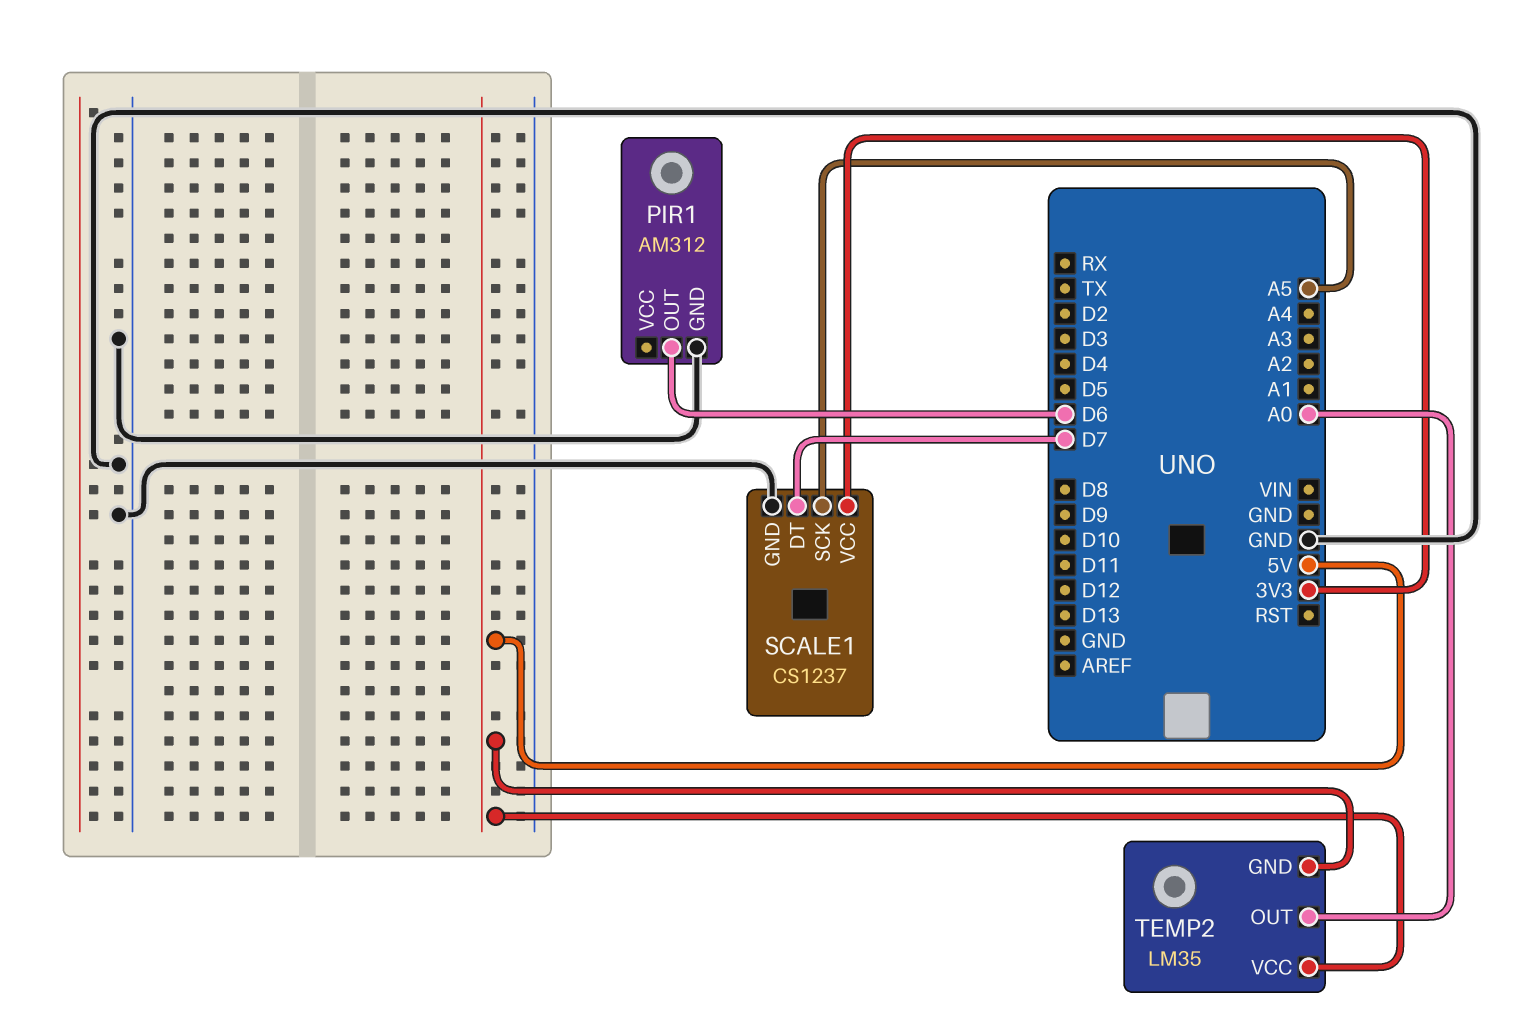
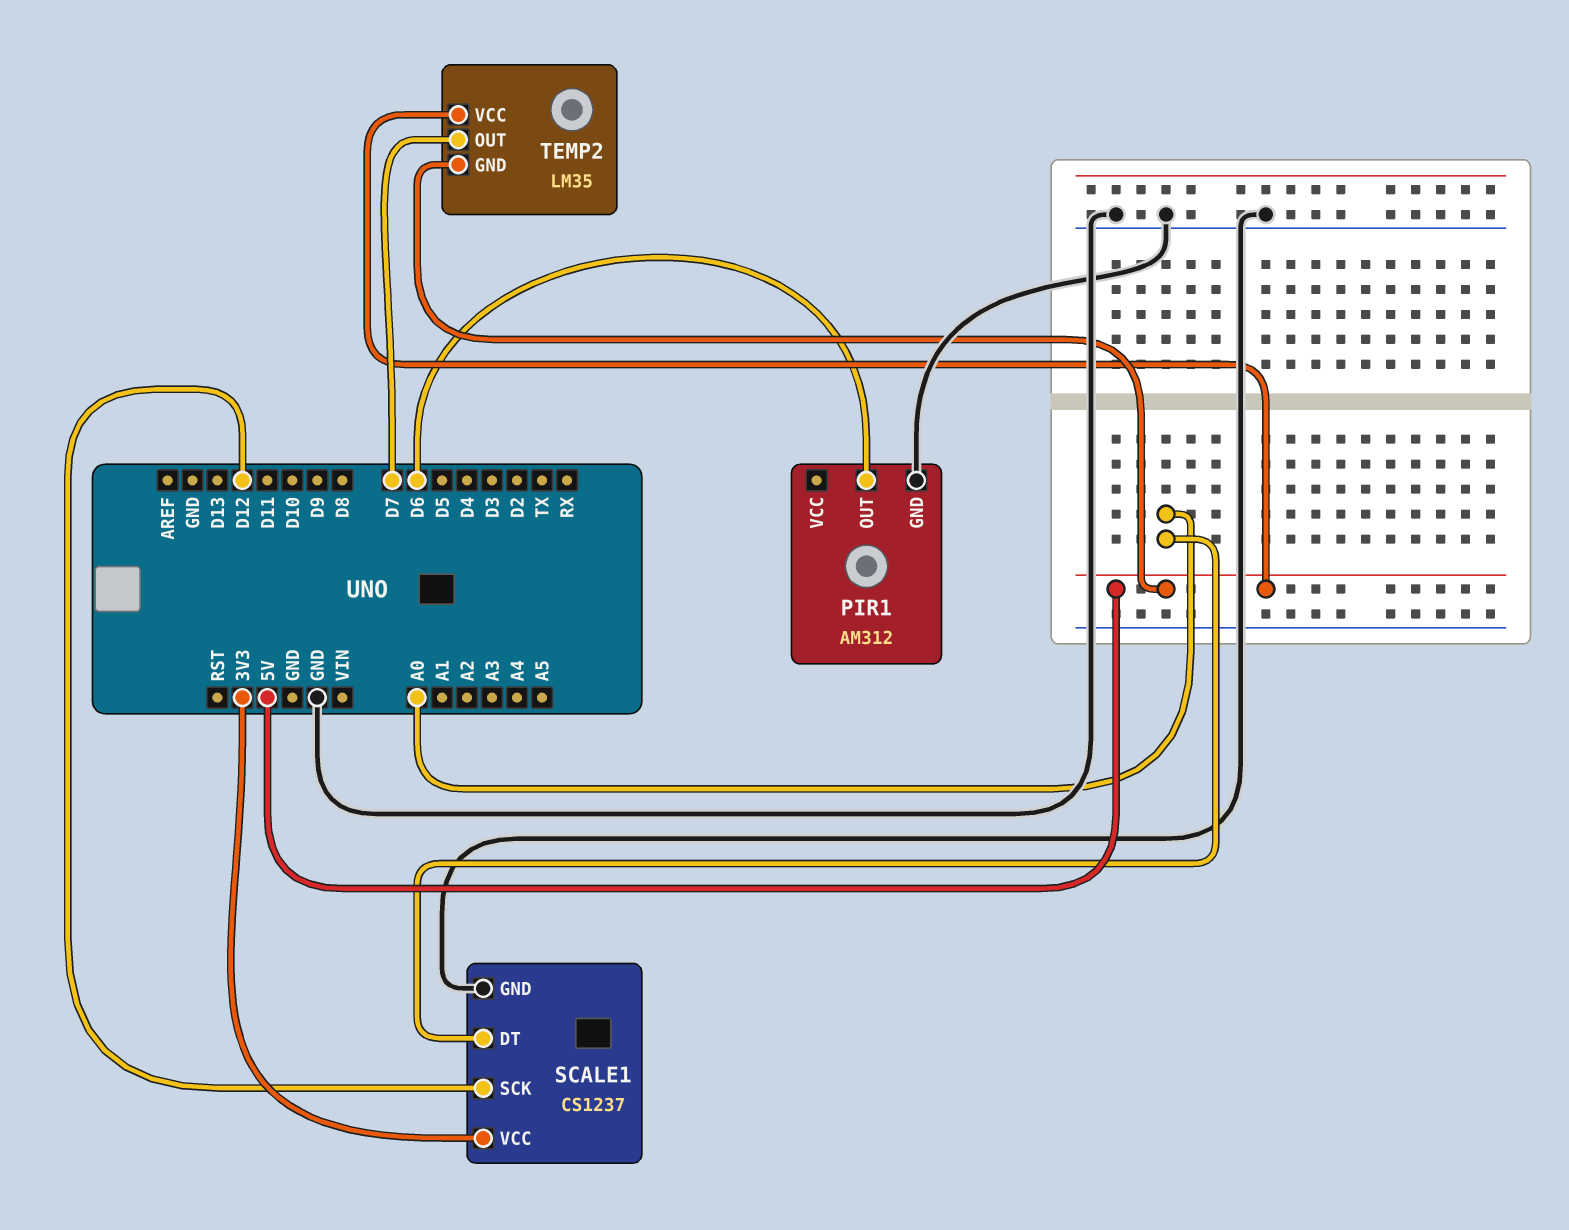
SCALE1 pin DT: D7 -> A0
SCALE1 pin SCK: A5 -> D12
TEMP2 pin OUT: A0 -> D7

